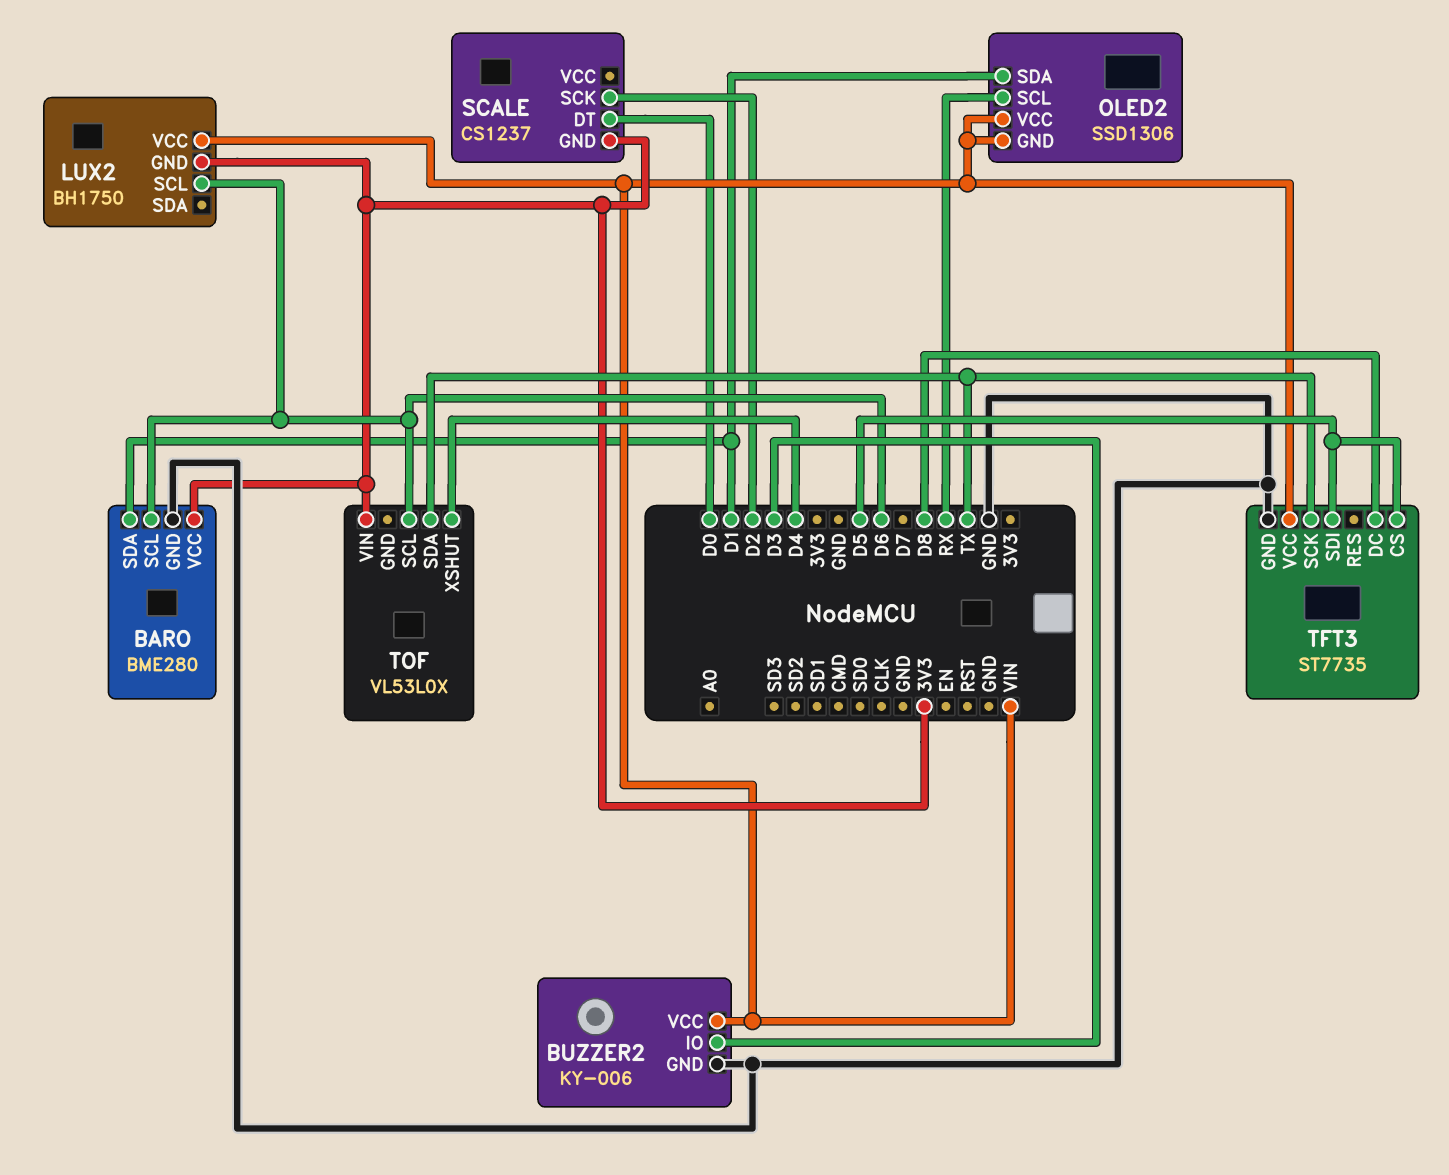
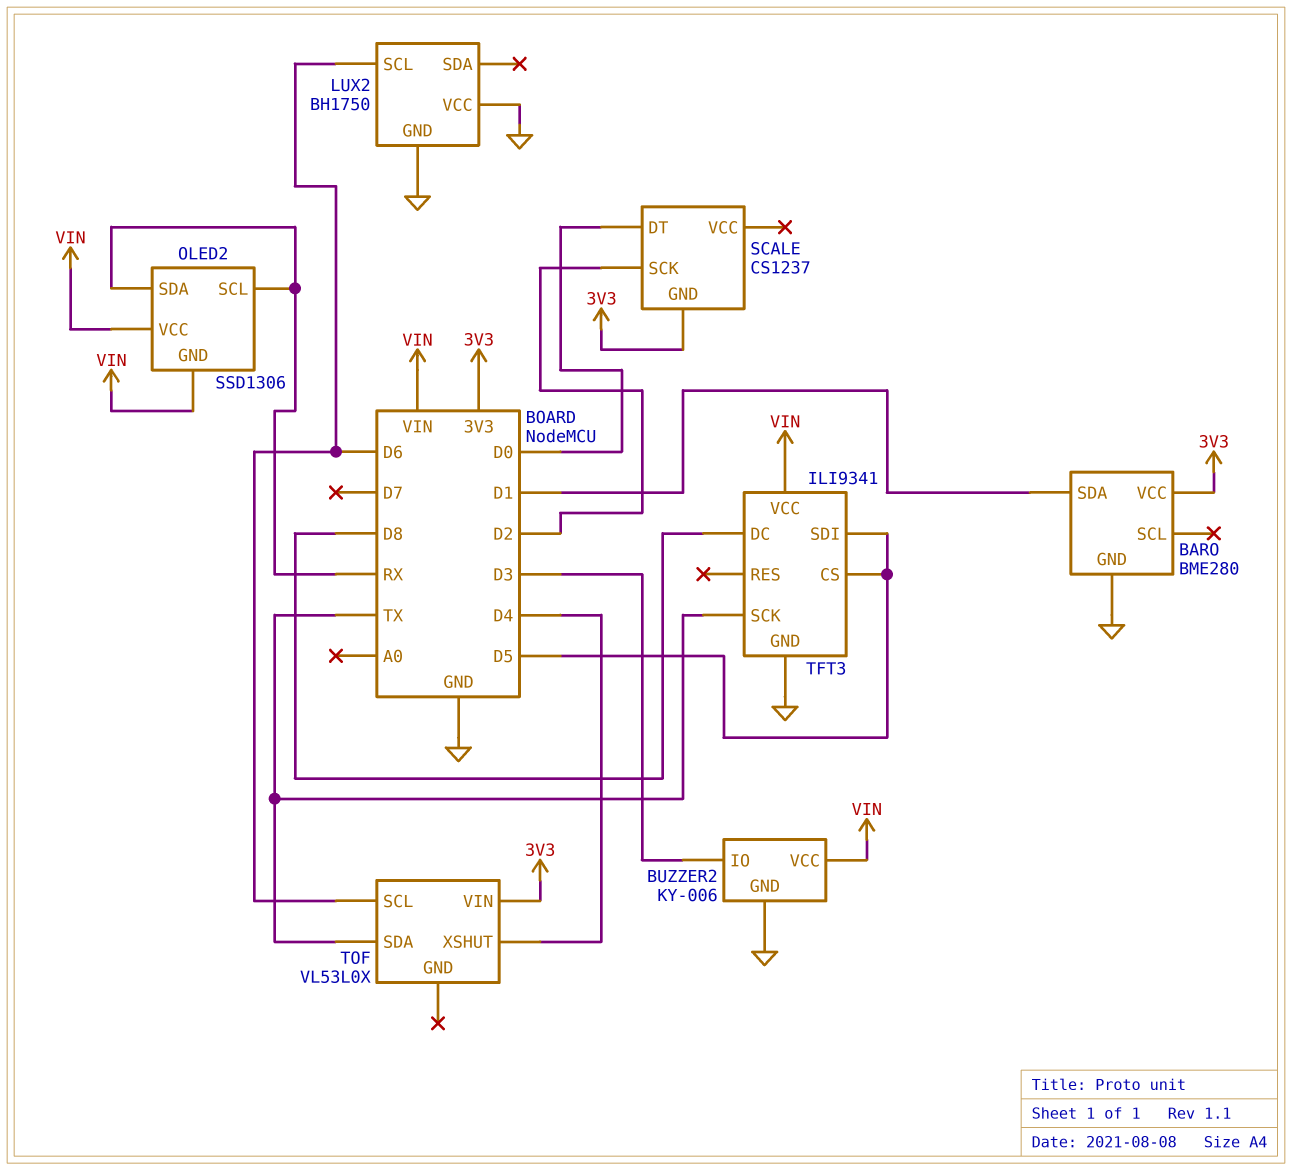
BARO pin SCL: D6 -> none
LUX2 pin GND: 3V3 -> GND
LUX2 pin VCC: VIN -> GND
OLED2 pin SDA: D1 -> RX
TFT3: ST7735 -> ILI9341

